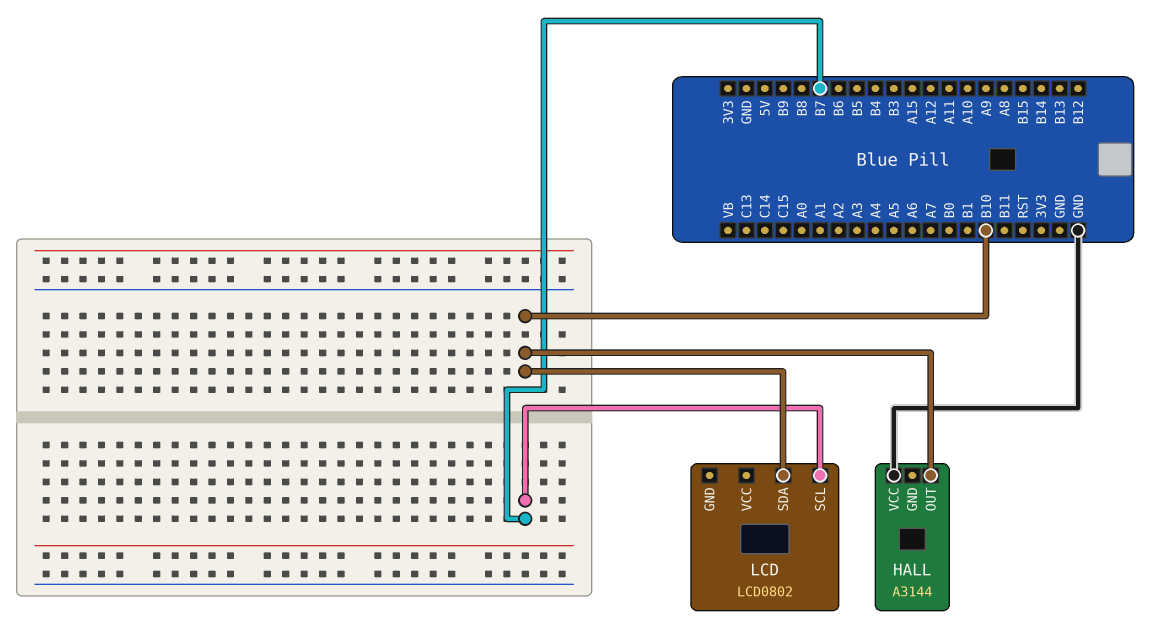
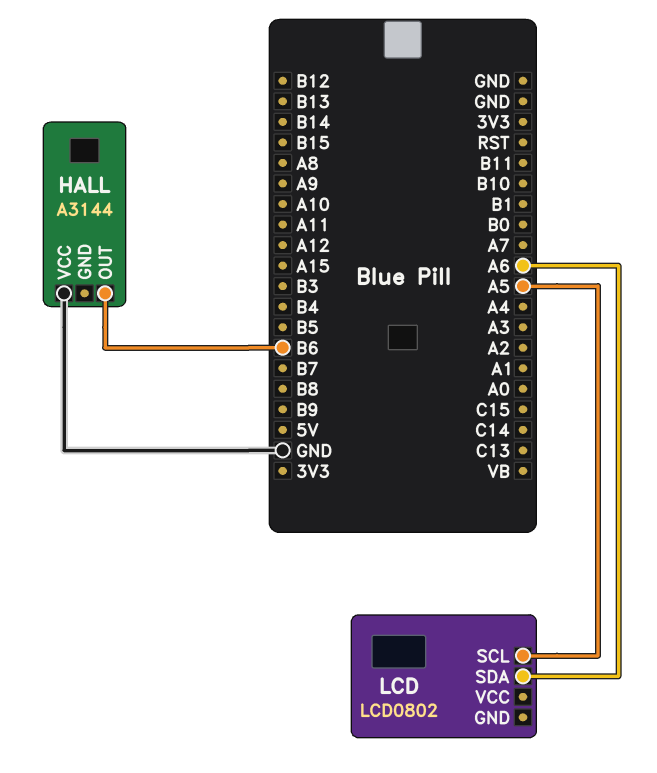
HALL pin OUT: B10 -> B6
LCD pin SCL: B7 -> A5
LCD pin SDA: B10 -> A6

